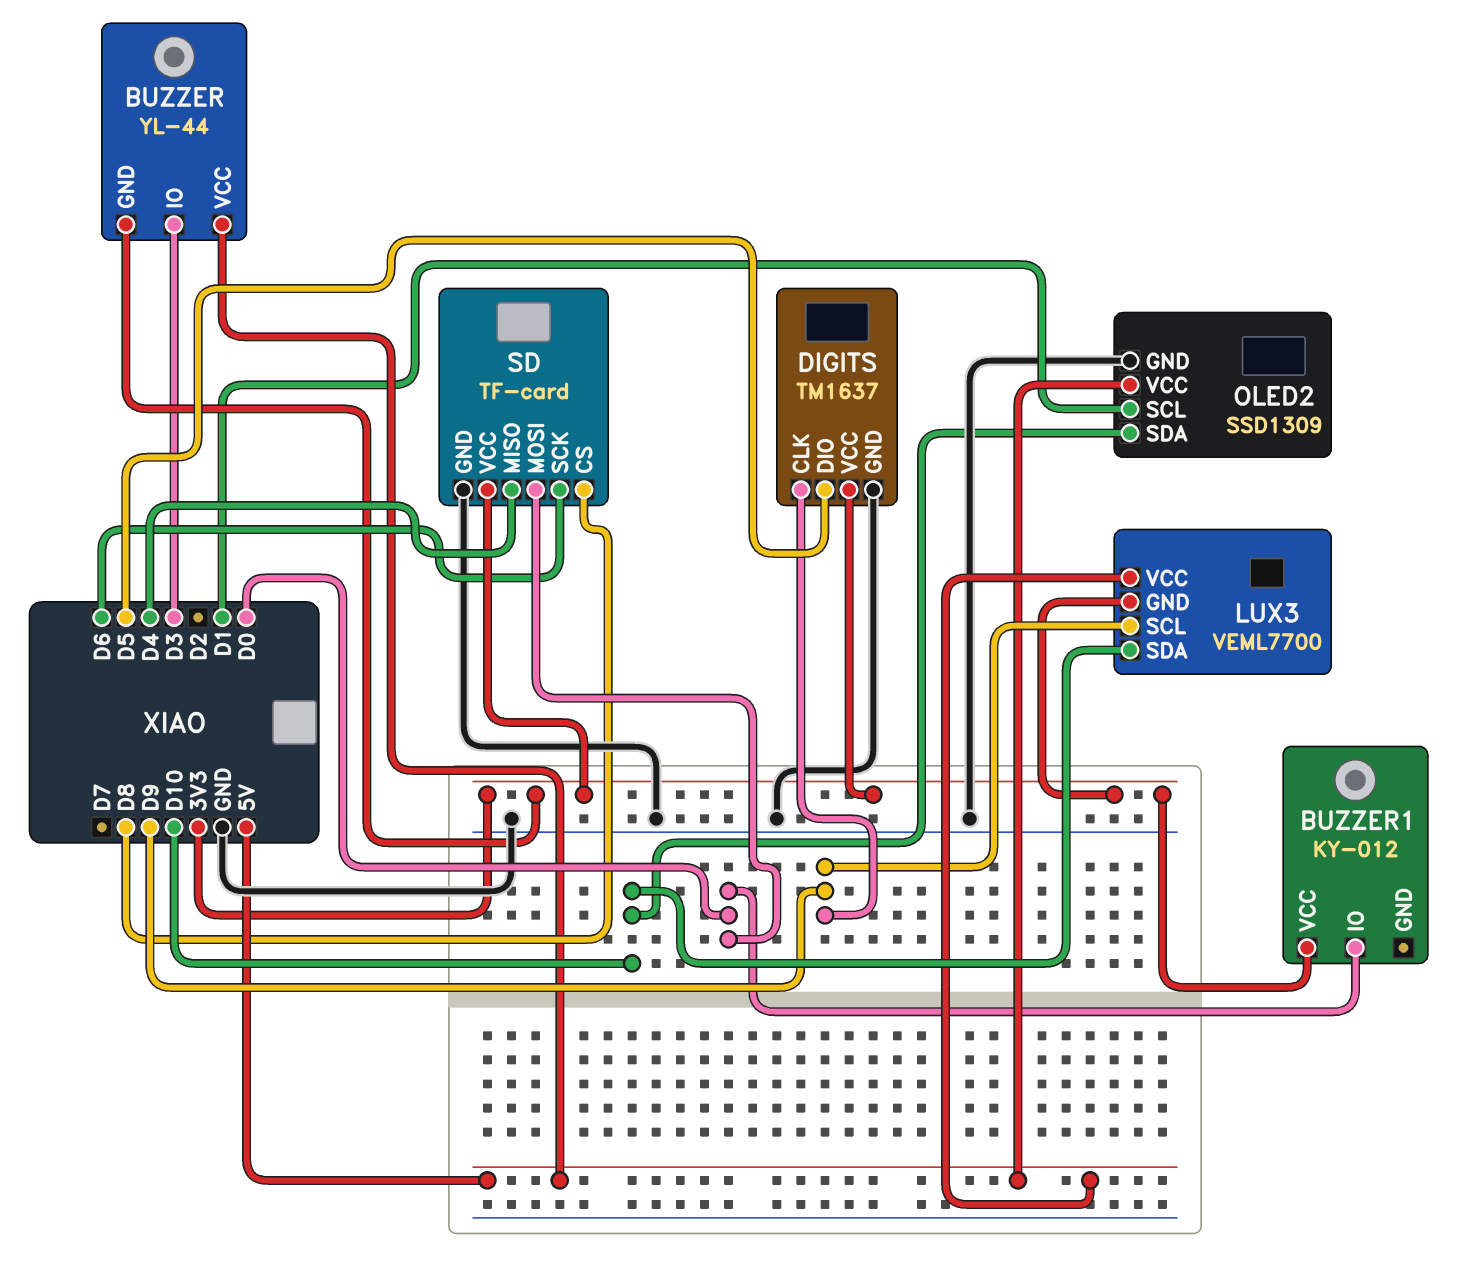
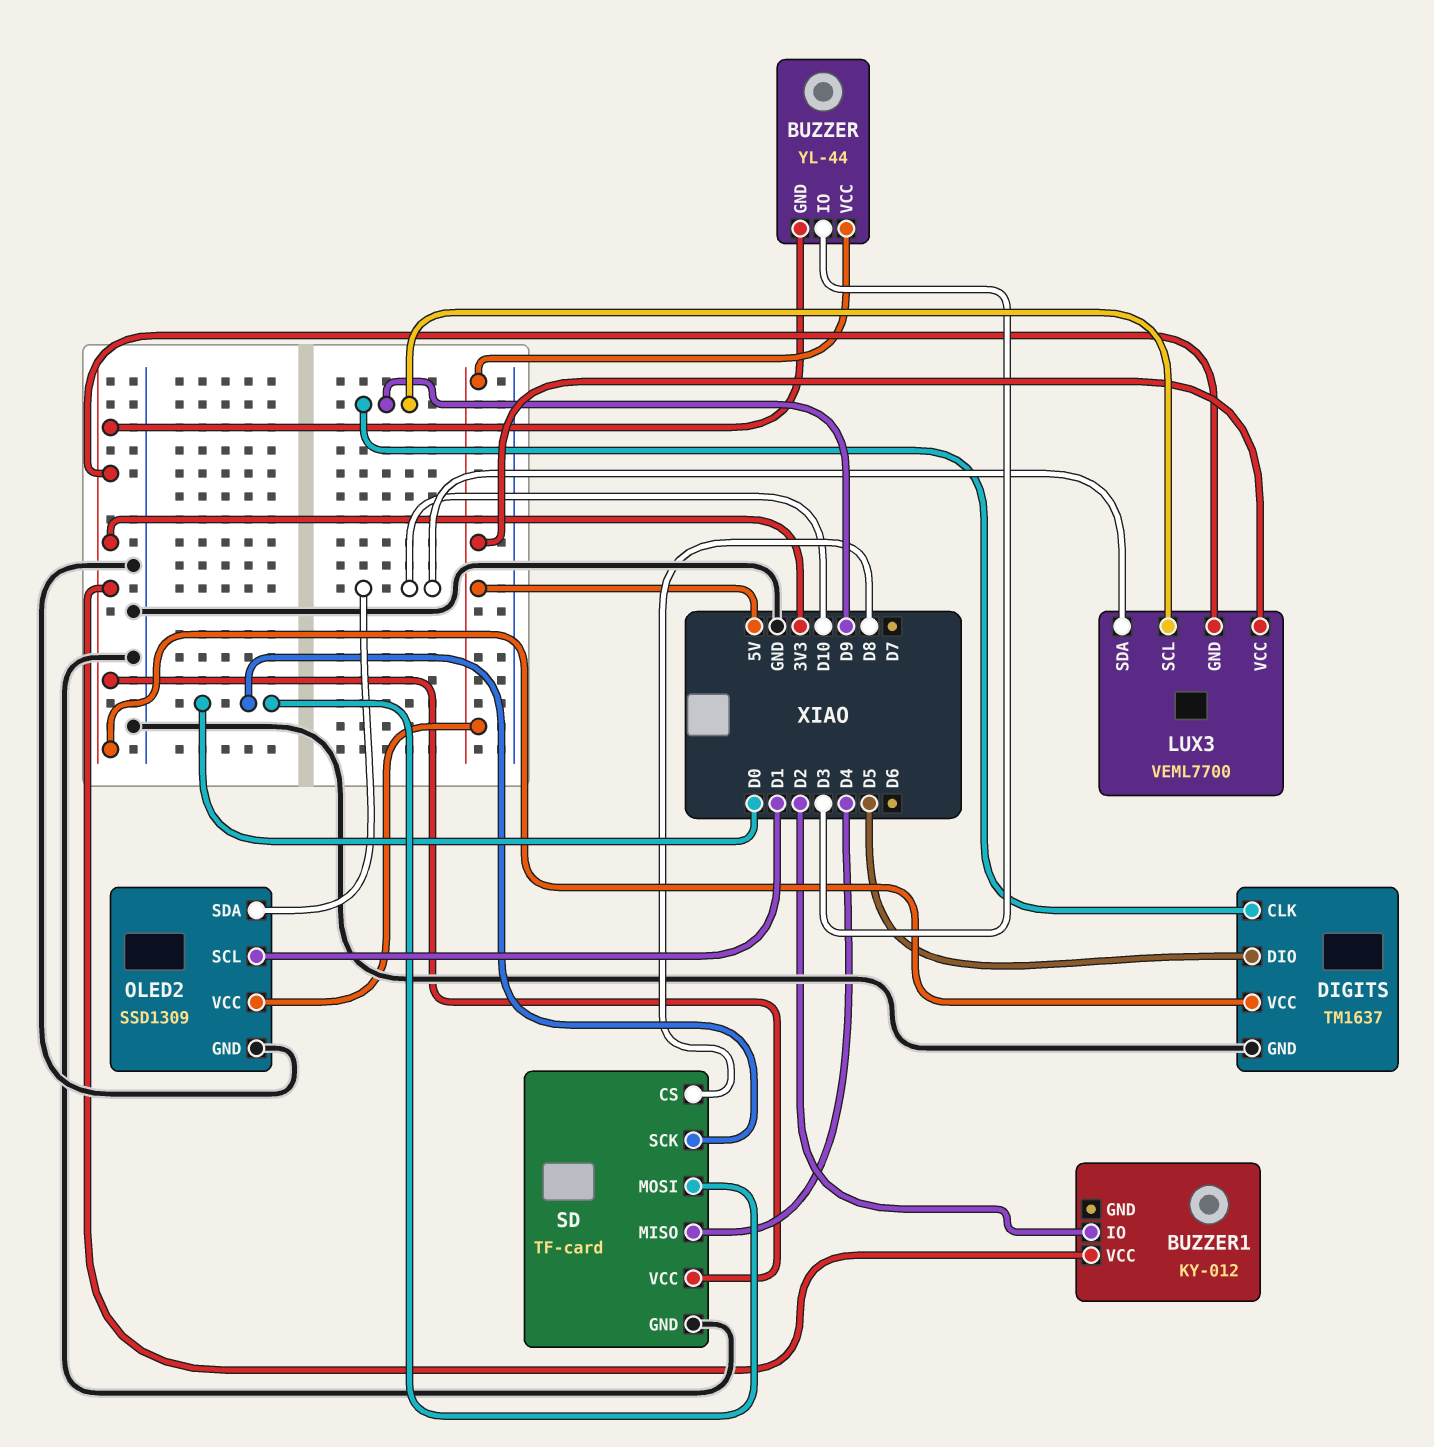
BUZZER1 pin IO: D0 -> D2
SD pin SCK: D6 -> D0

